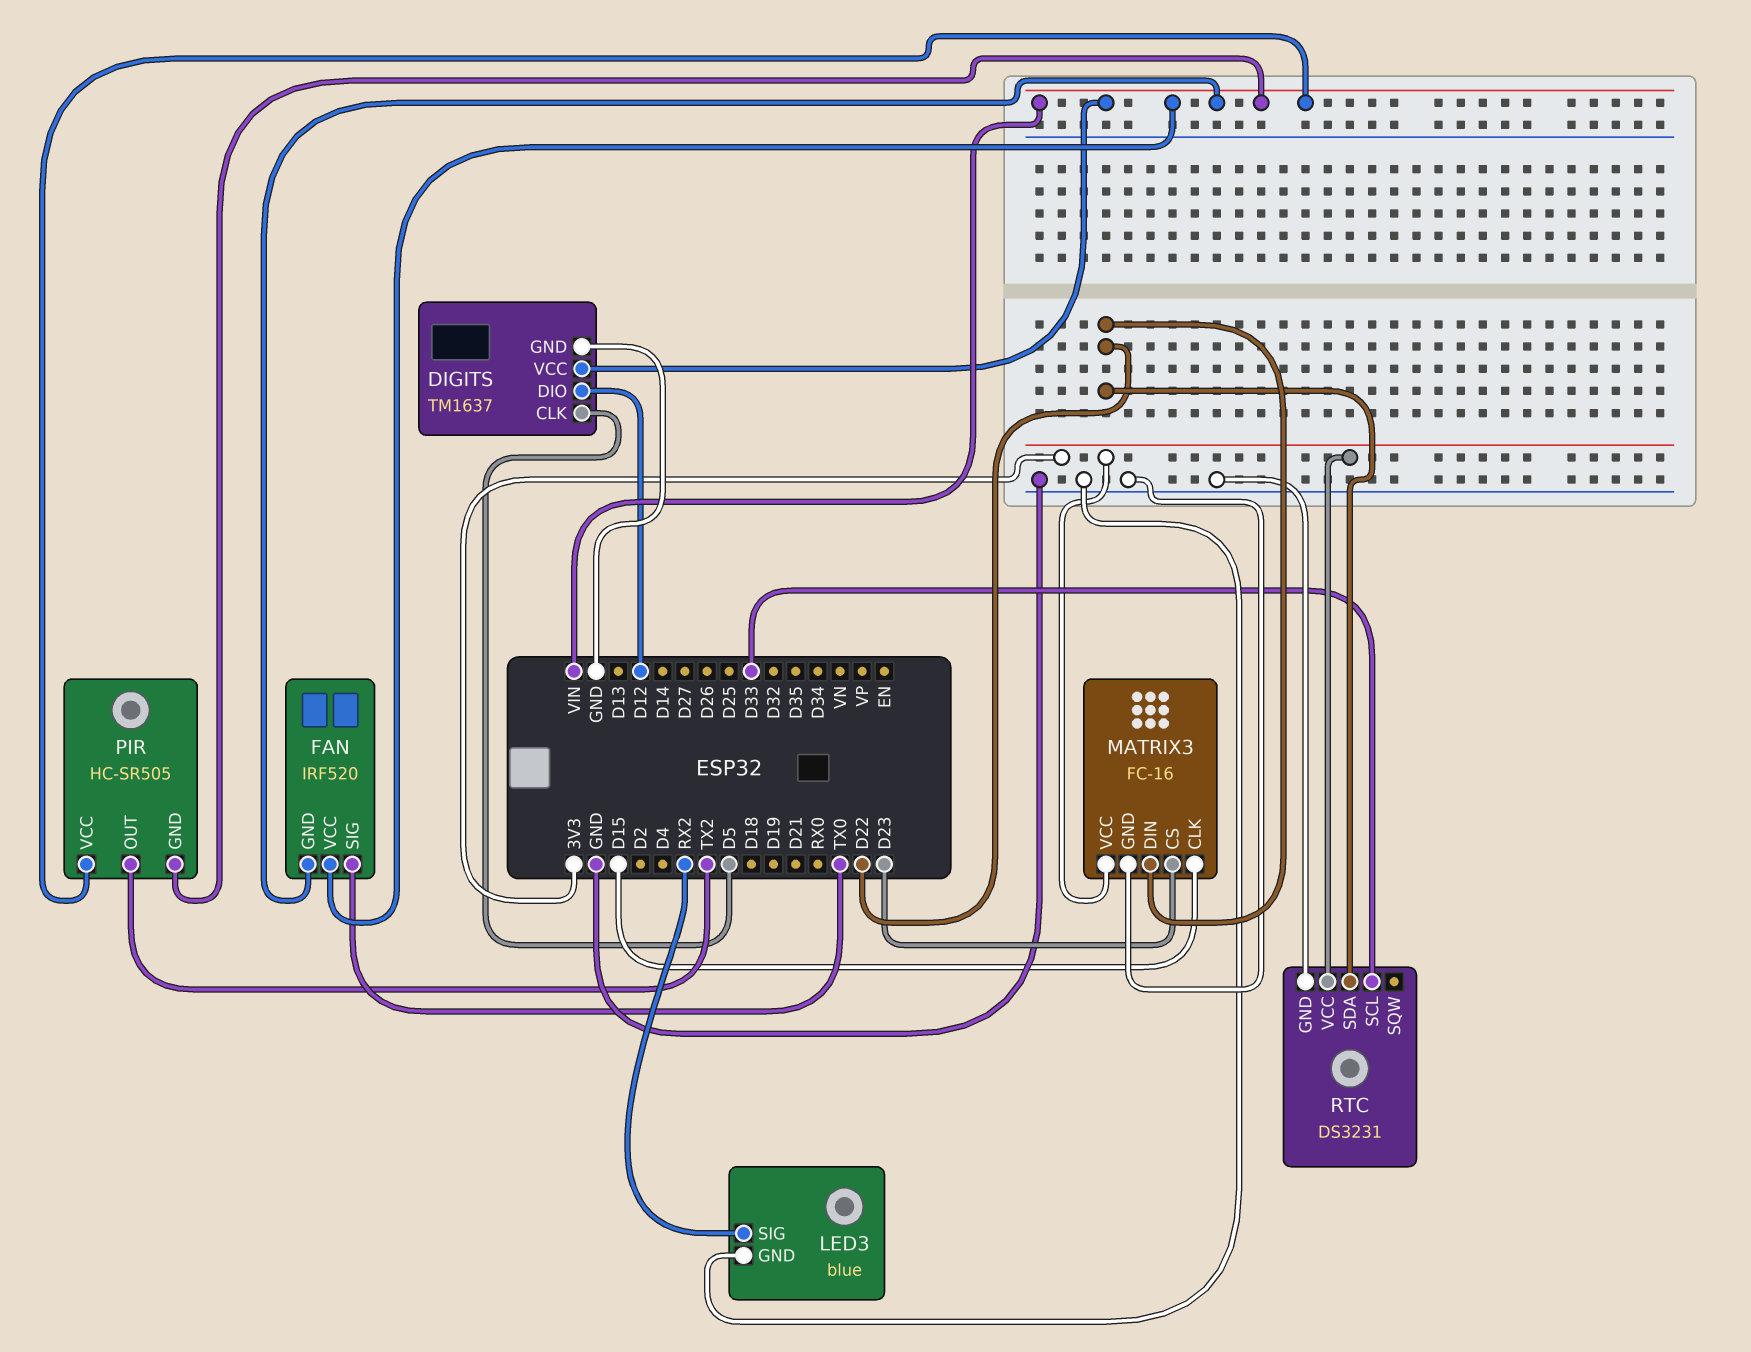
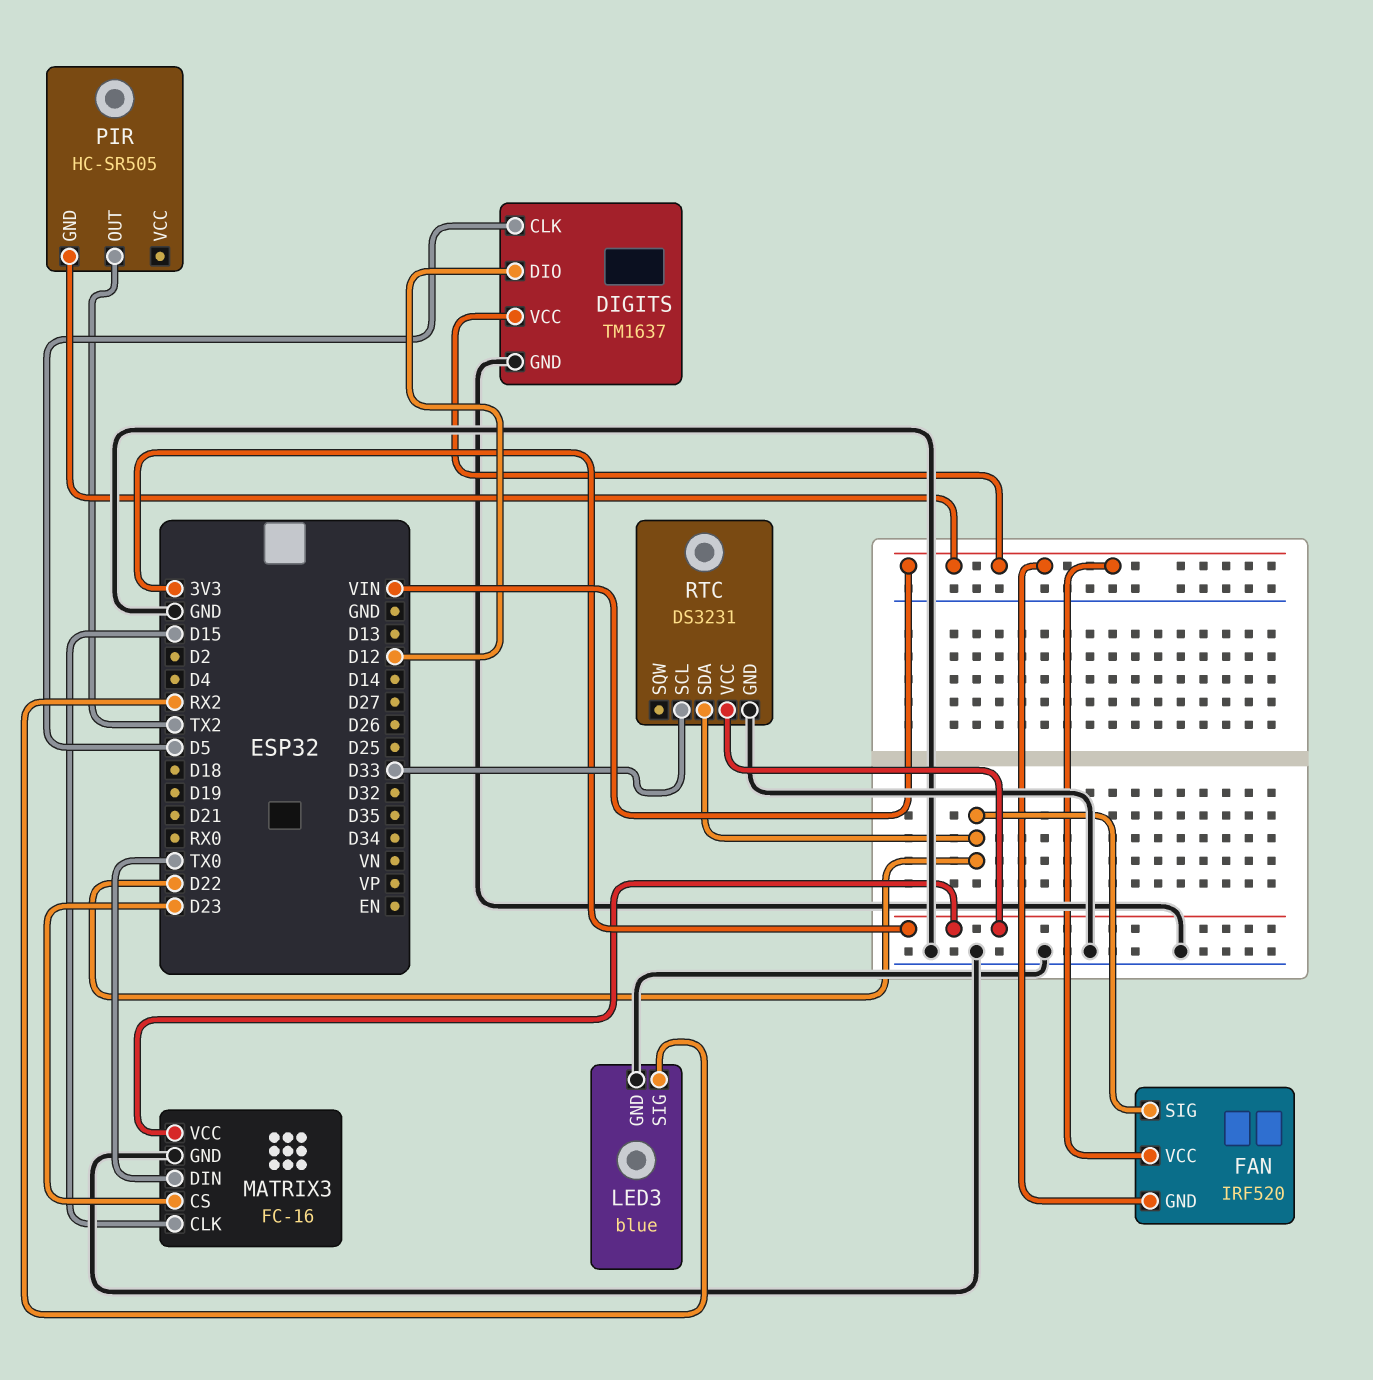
FAN pin SIG: TX0 -> D22
MATRIX3 pin DIN: D22 -> TX0
PIR pin VCC: VIN -> none

